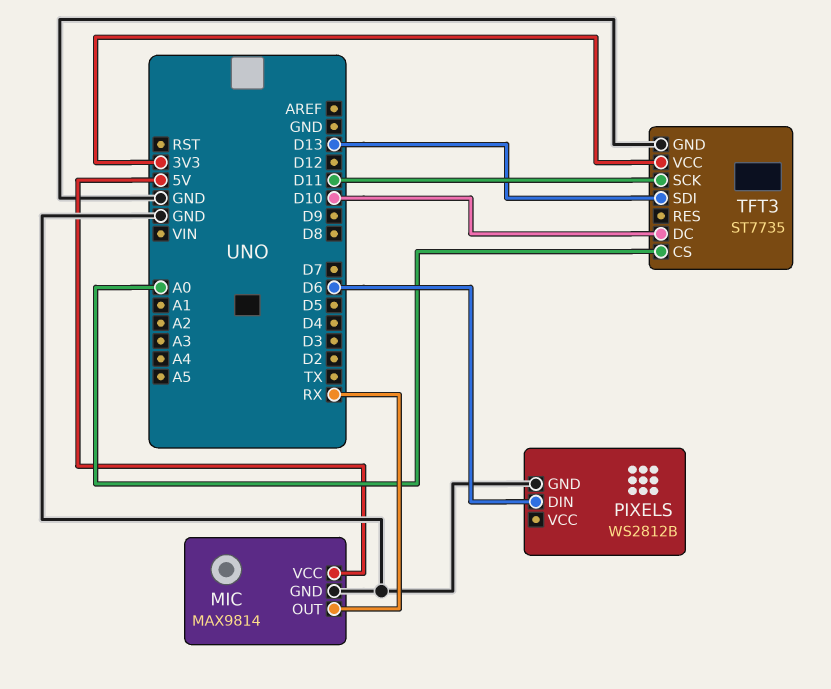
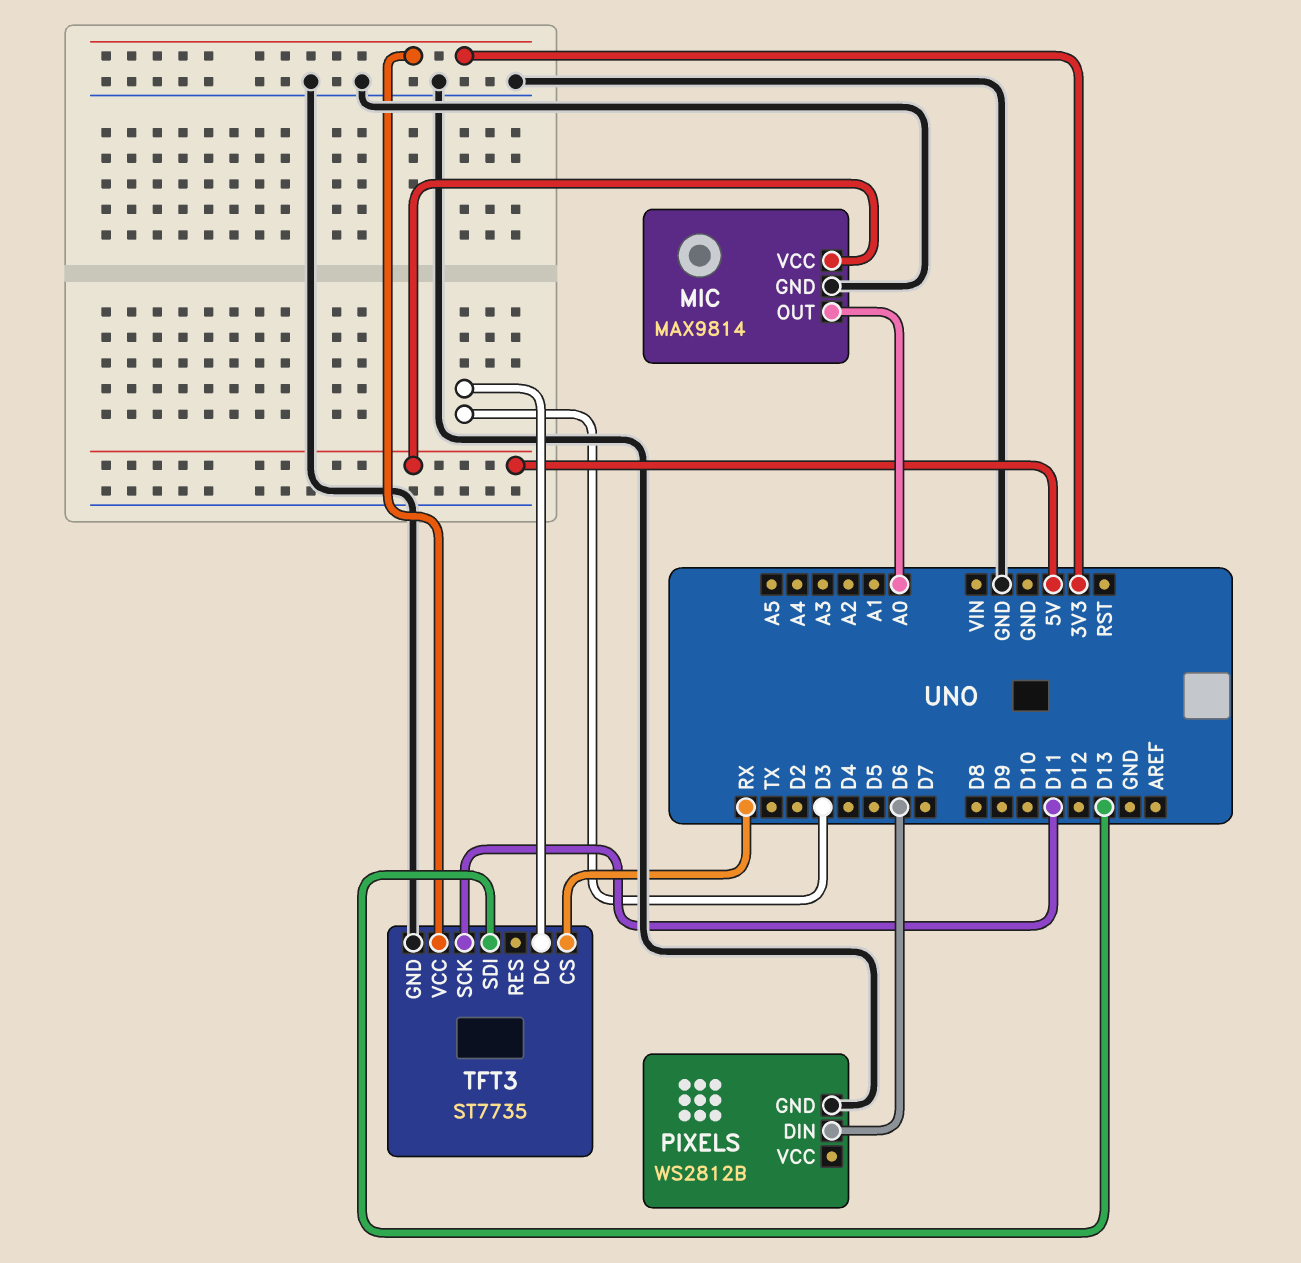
MIC pin OUT: RX -> A0
TFT3 pin CS: A0 -> RX
TFT3 pin DC: D10 -> D3

